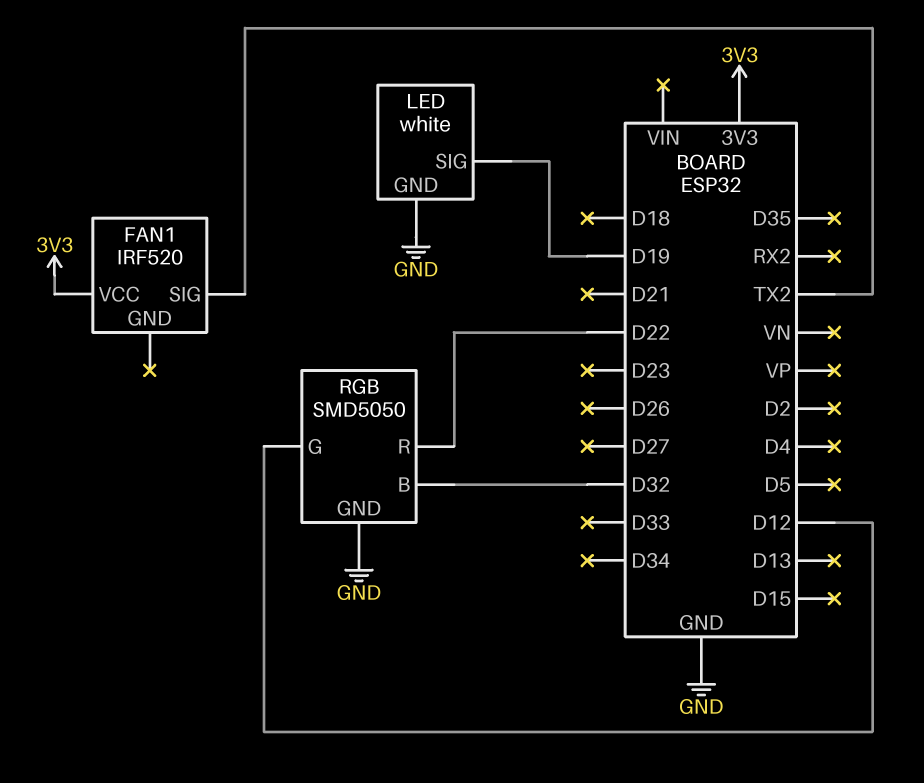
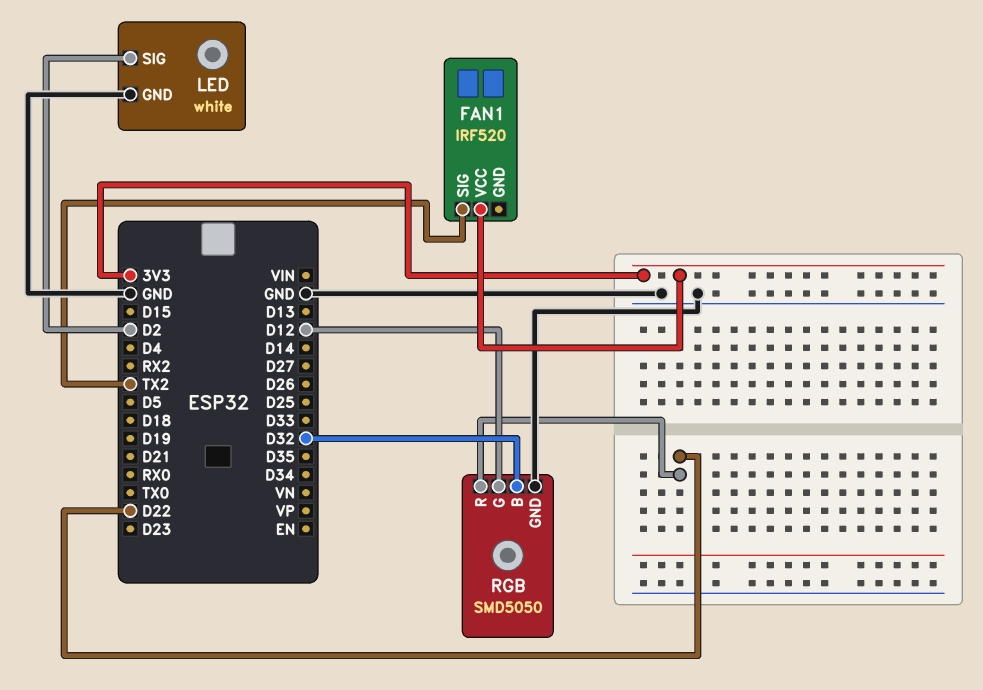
LED pin SIG: D19 -> D2

